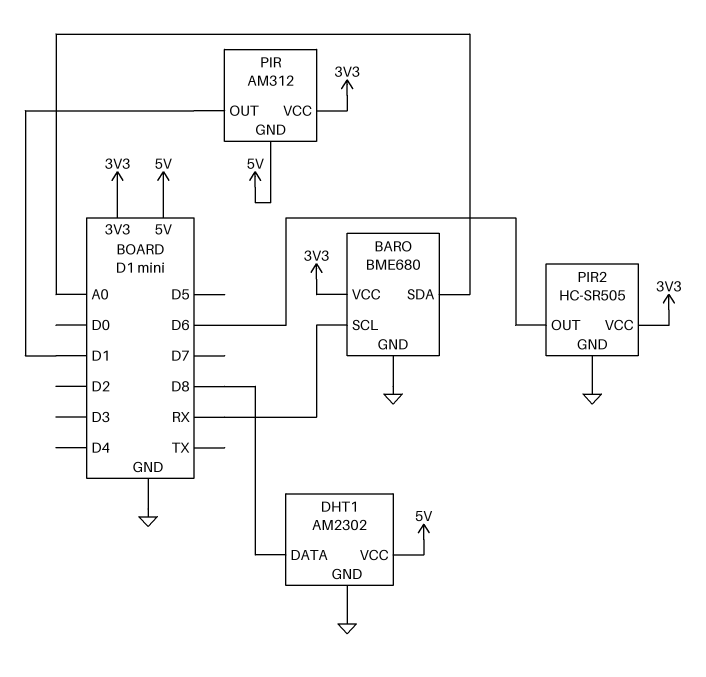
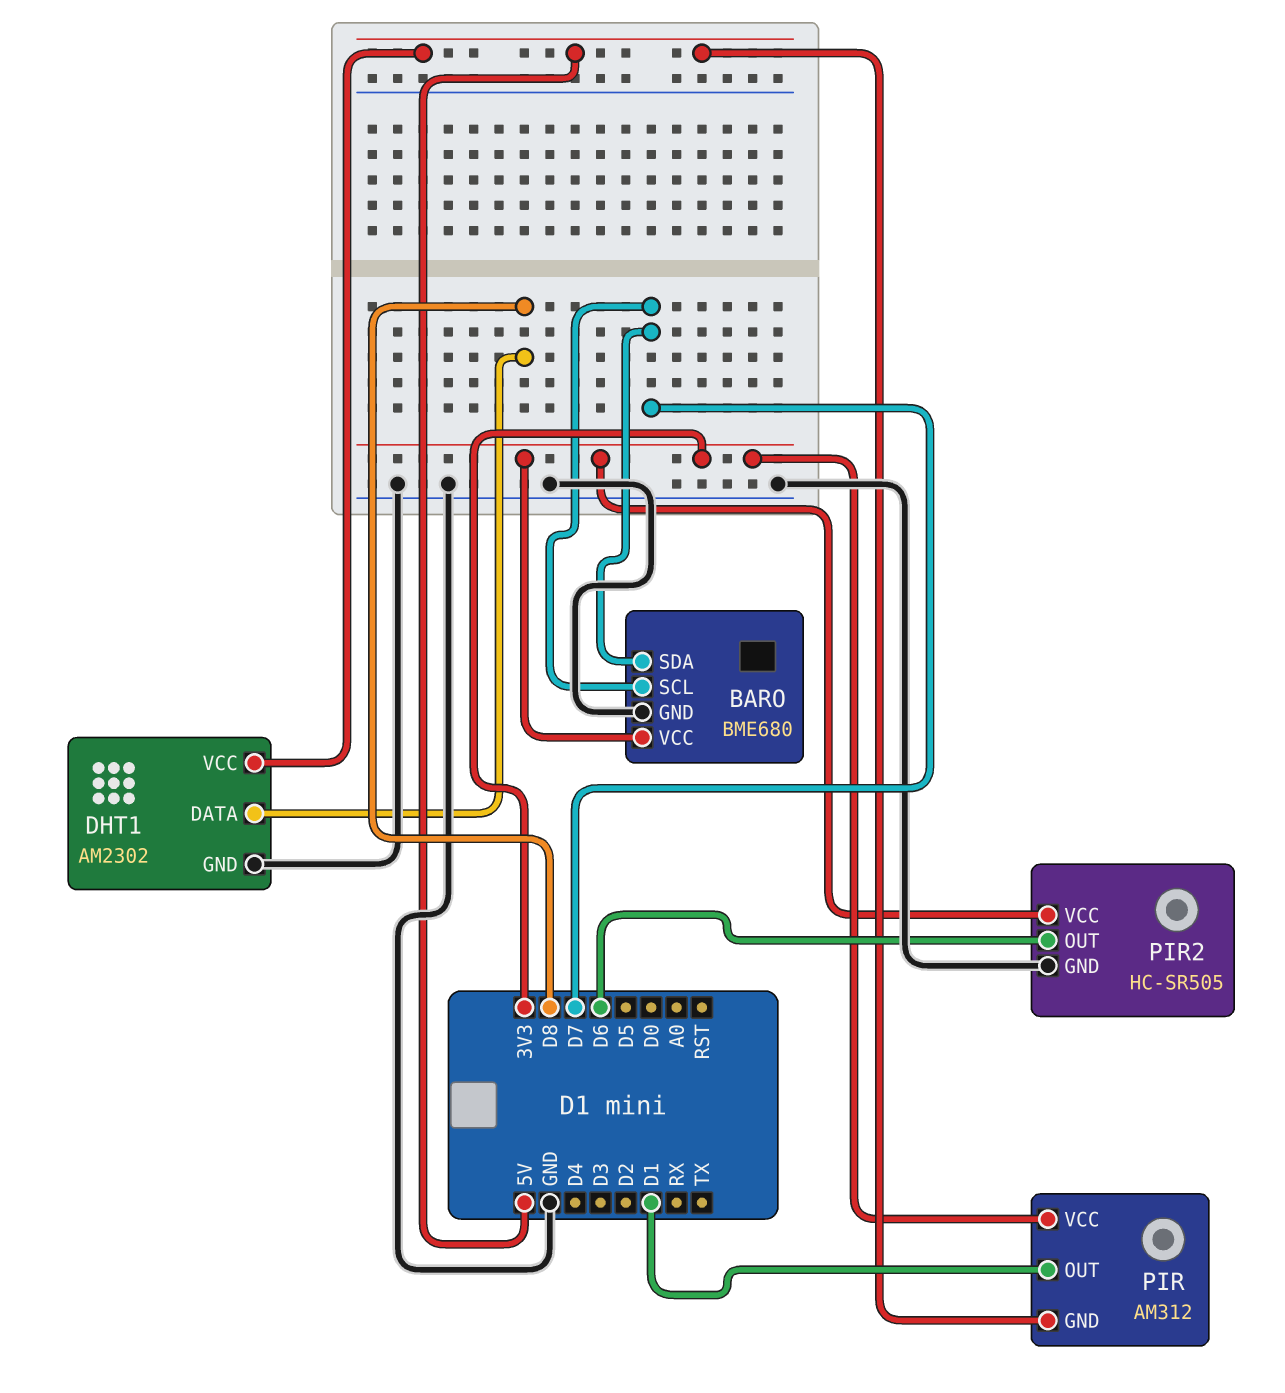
BARO pin SCL: RX -> D7
BARO pin SDA: A0 -> D7

